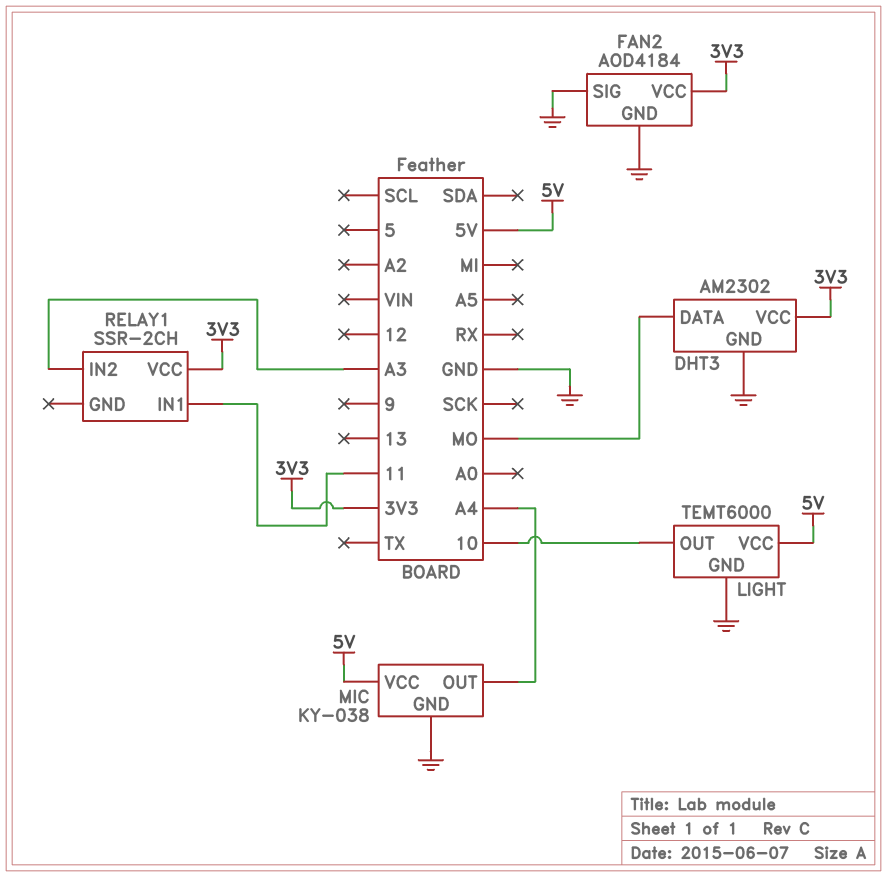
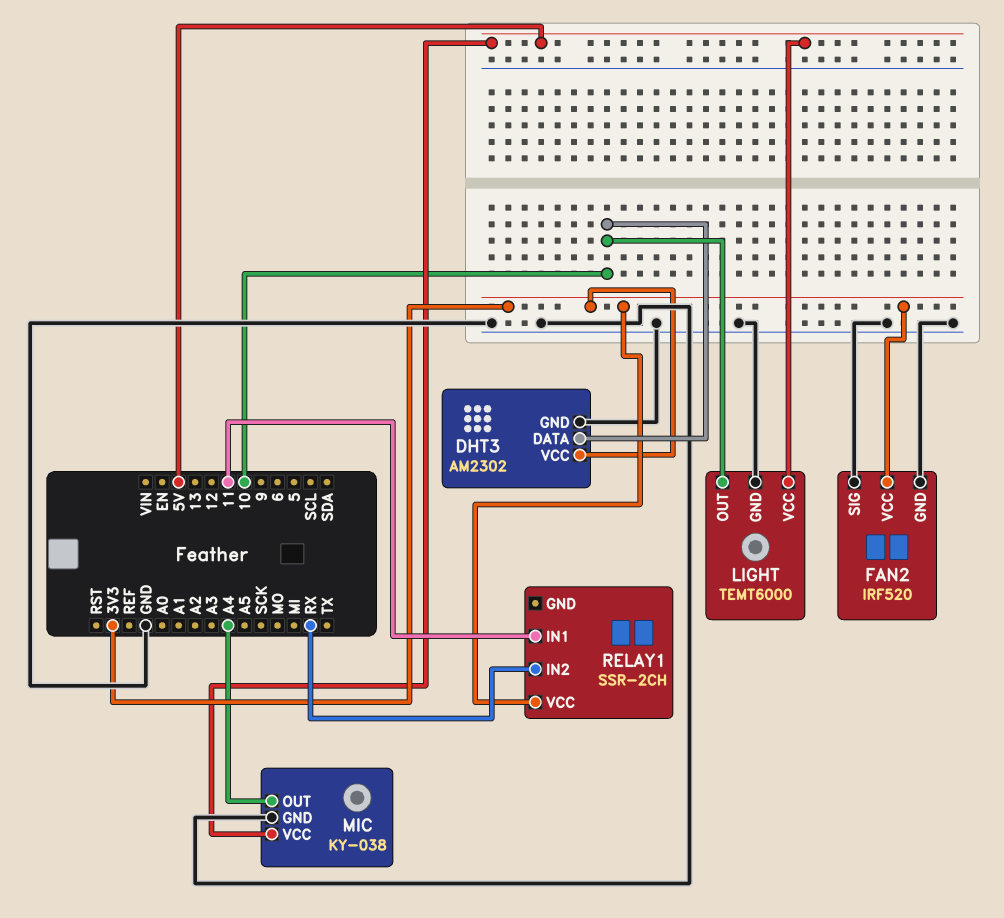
DHT3 pin DATA: MO -> 10
FAN2: AOD4184 -> IRF520
RELAY1 pin IN2: A3 -> RX

